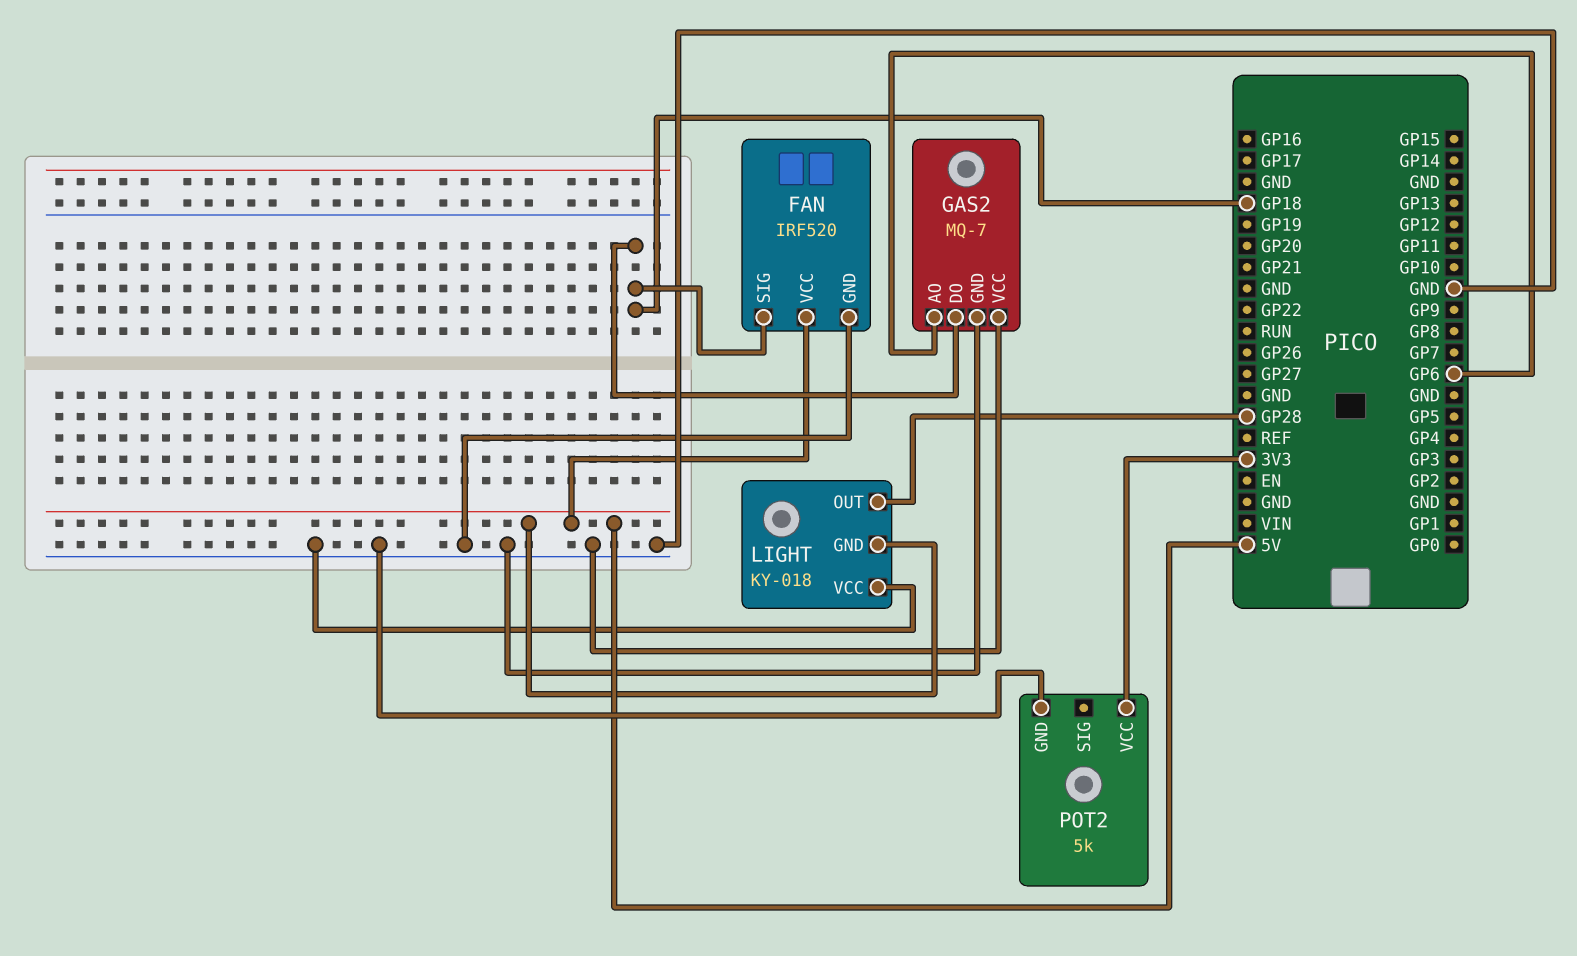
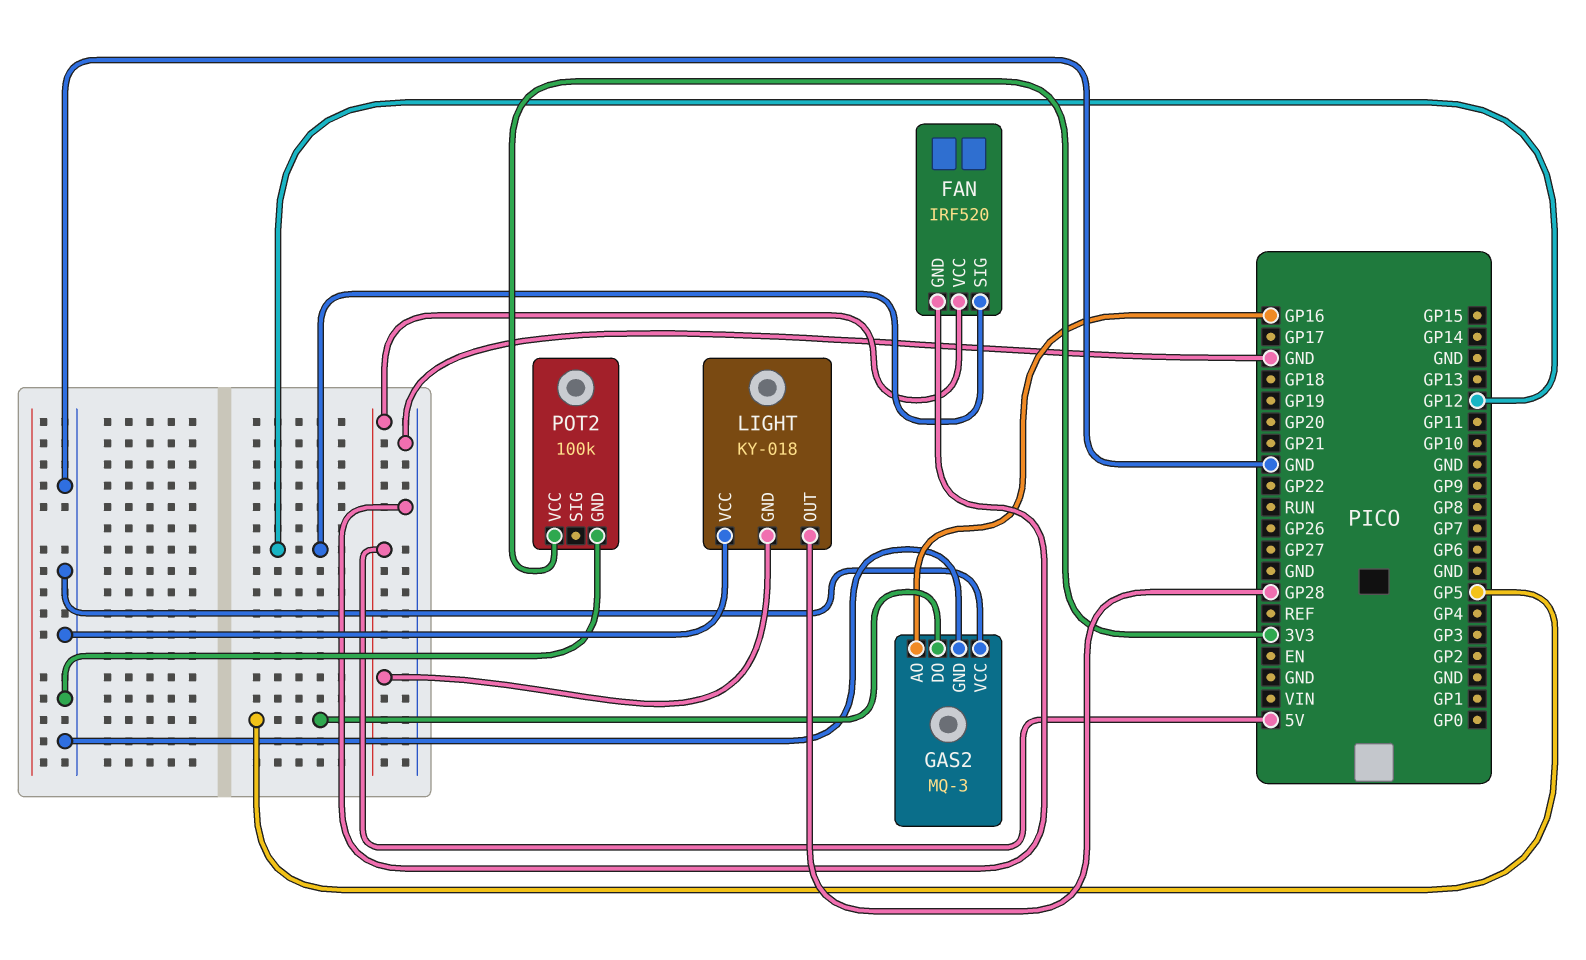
FAN pin SIG: GP18 -> GP12
GAS2: MQ-7 -> MQ-3
GAS2 pin AO: GP6 -> GP16
GAS2 pin DO: GP18 -> GP5
POT2: 5k -> 100k

